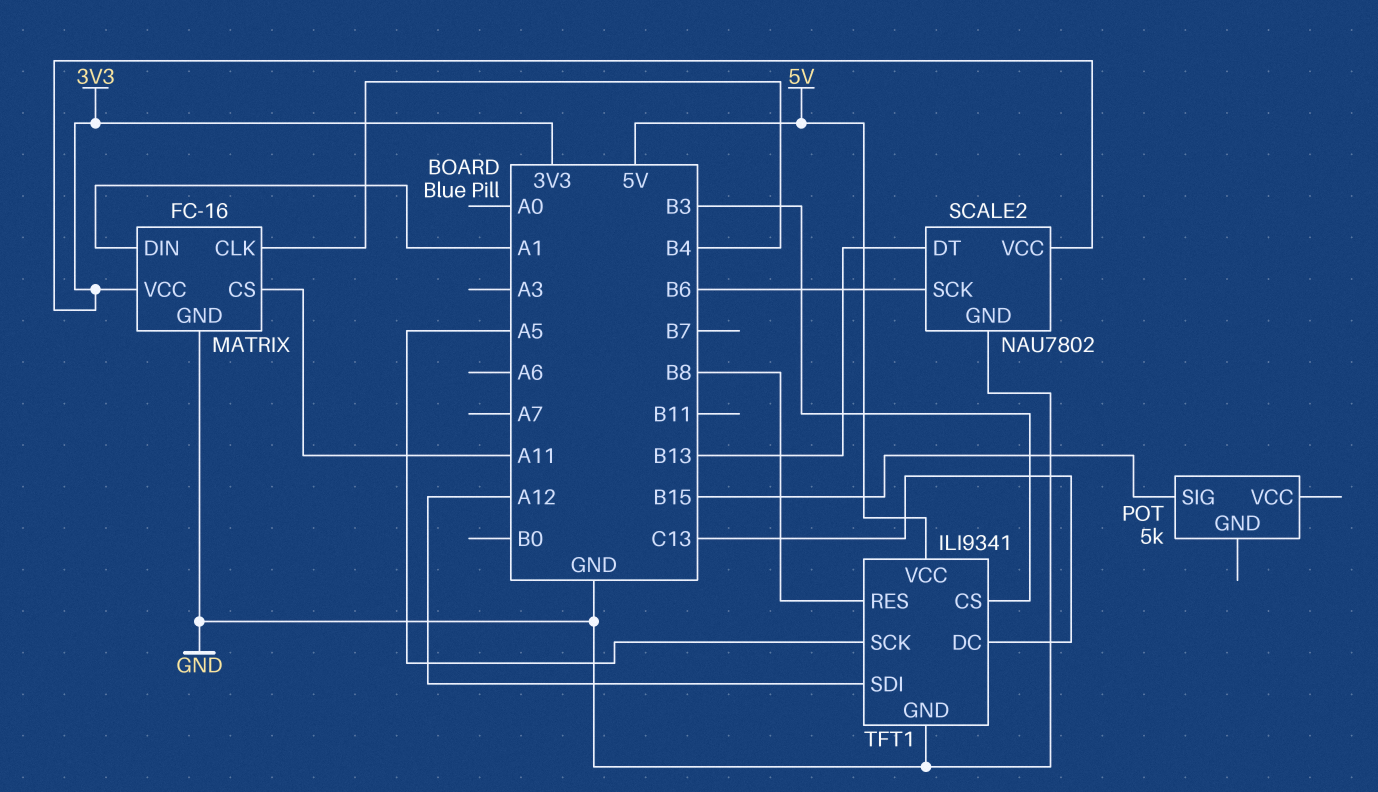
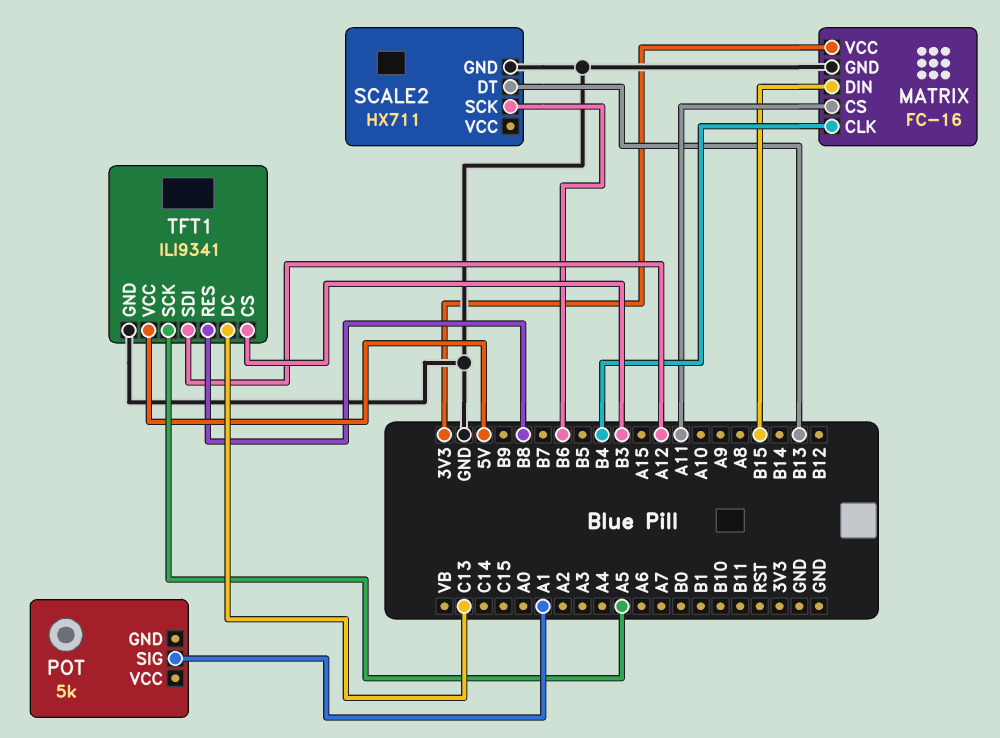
MATRIX pin DIN: A1 -> B15
POT pin SIG: B15 -> A1
SCALE2: NAU7802 -> HX711
SCALE2 pin VCC: 3V3 -> none

